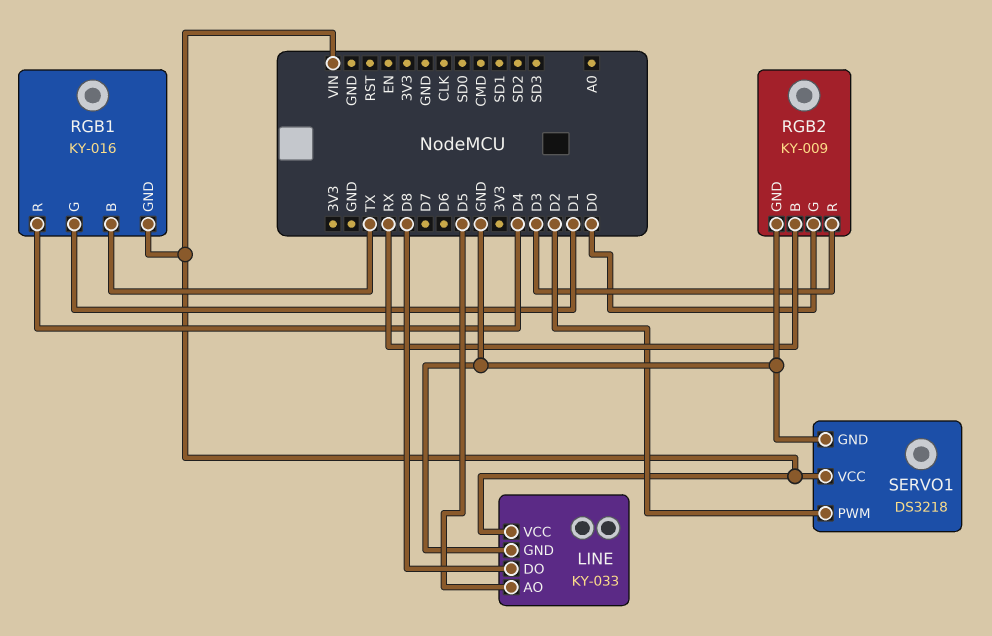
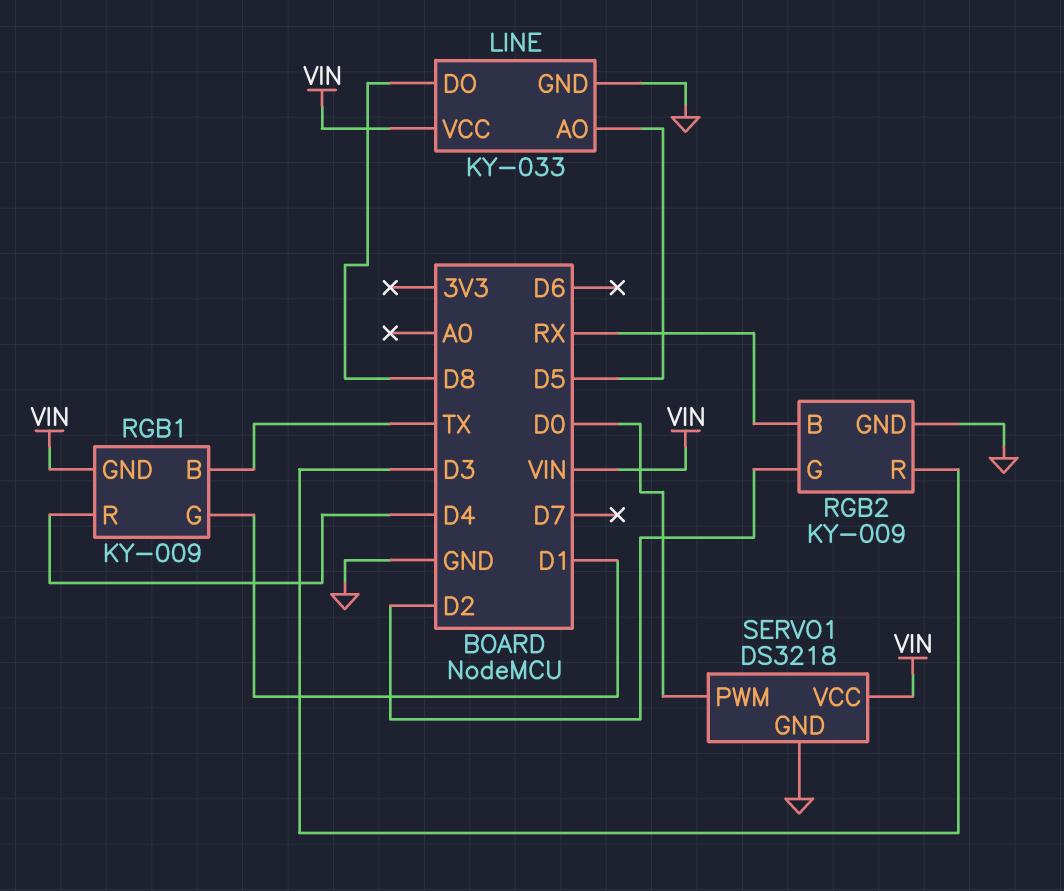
RGB1: KY-016 -> KY-009
RGB2 pin G: D0 -> D2
SERVO1 pin PWM: D2 -> D0

